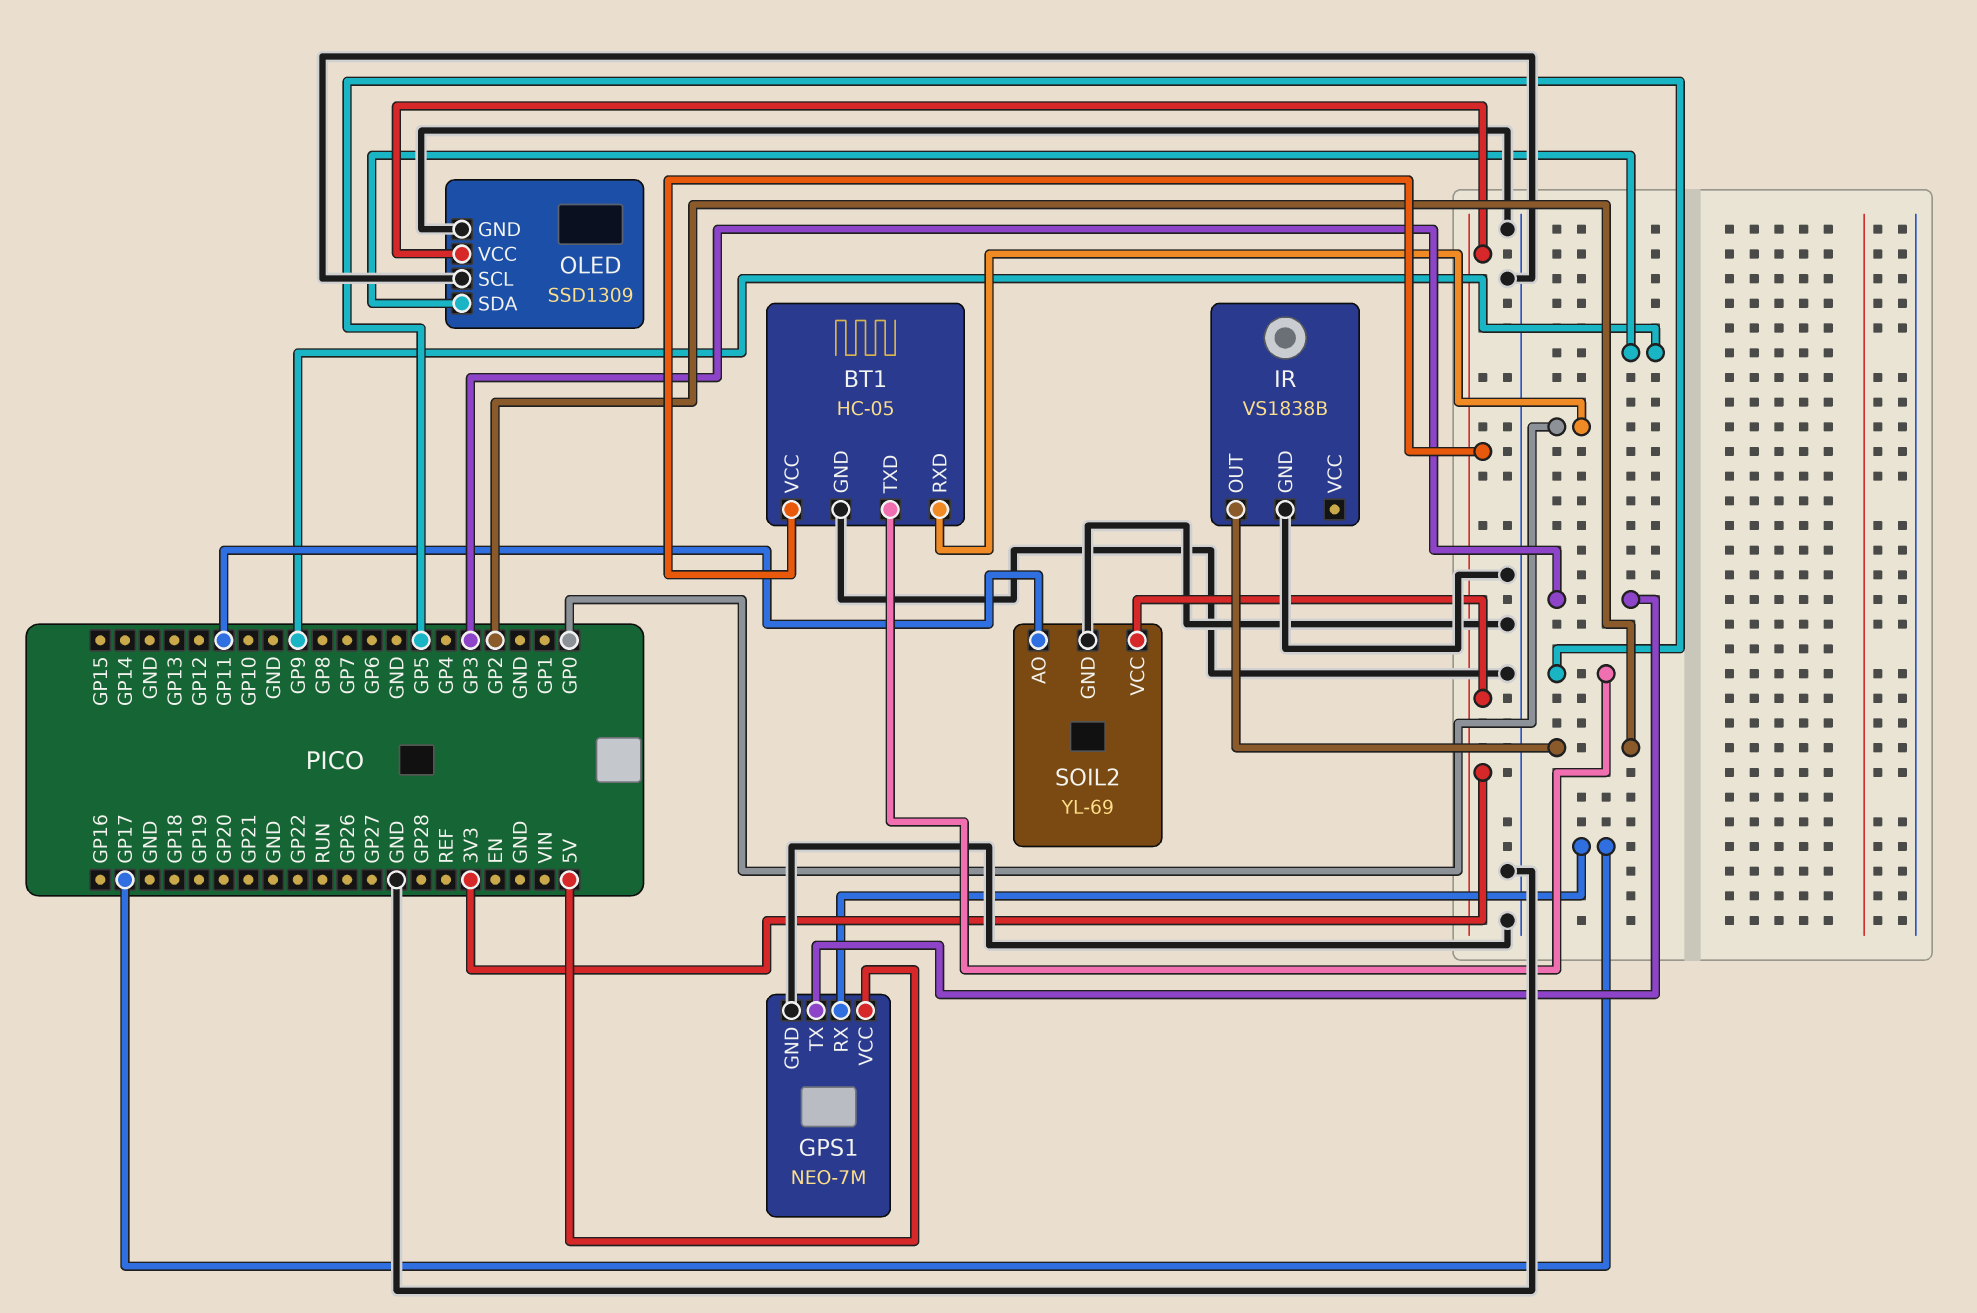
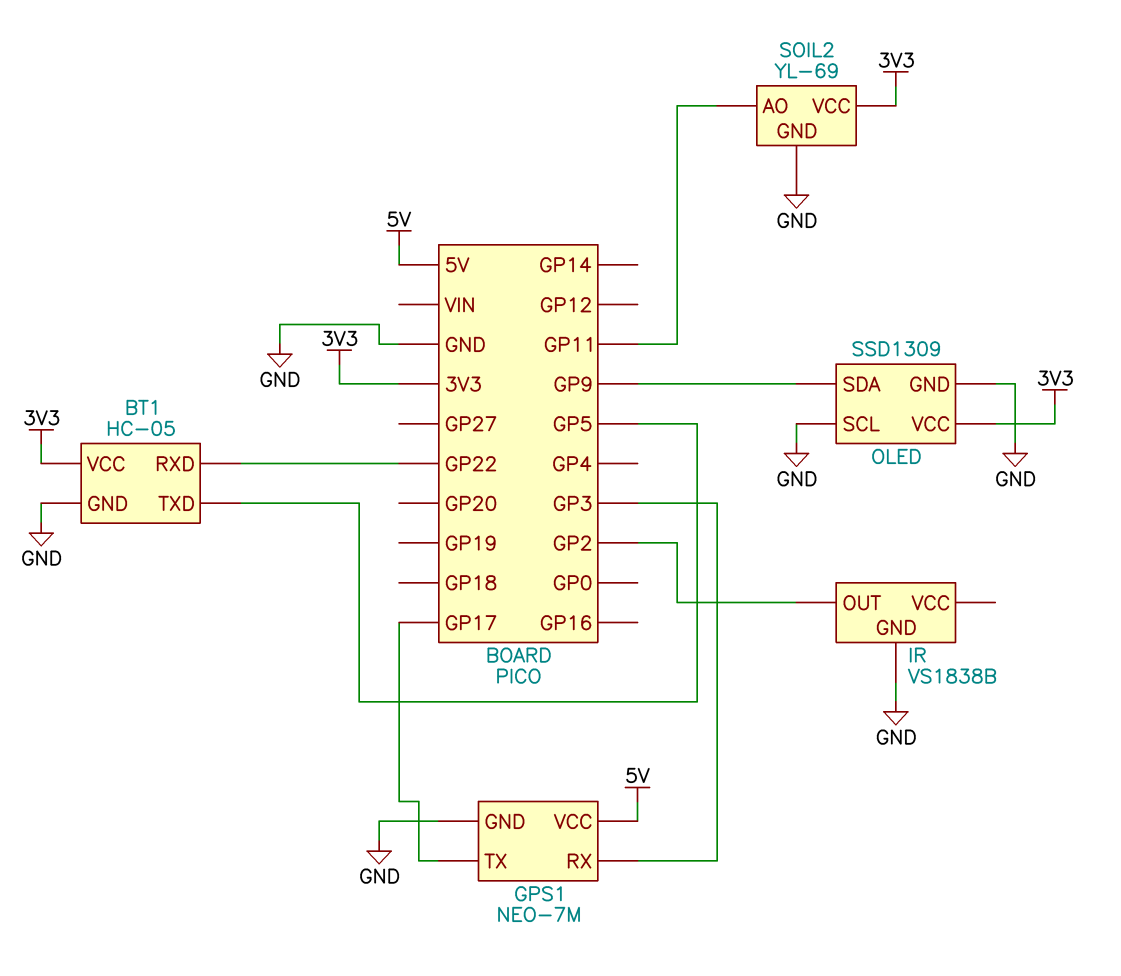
BT1 pin RXD: GP0 -> GP22
GPS1 pin RX: GP17 -> GP3
GPS1 pin TX: GP3 -> GP17

